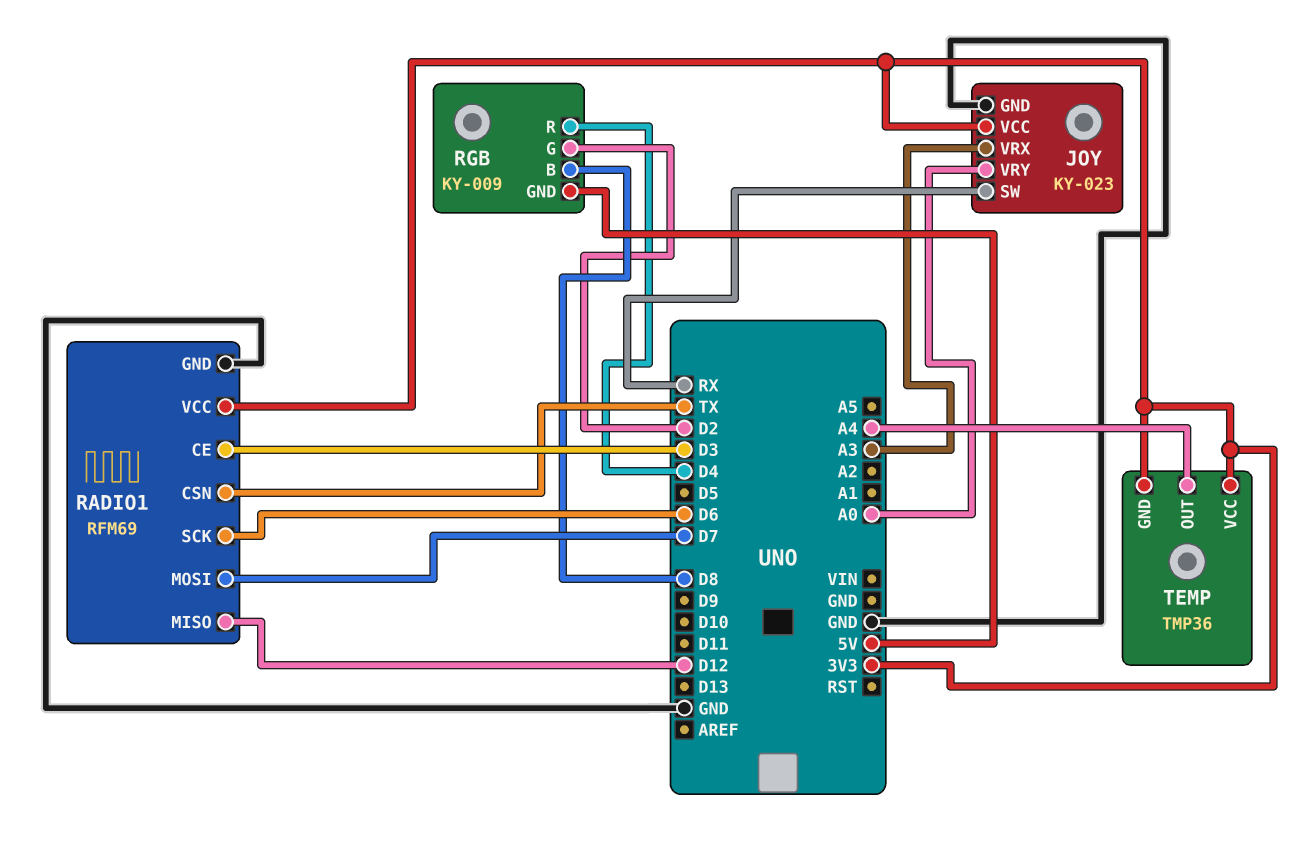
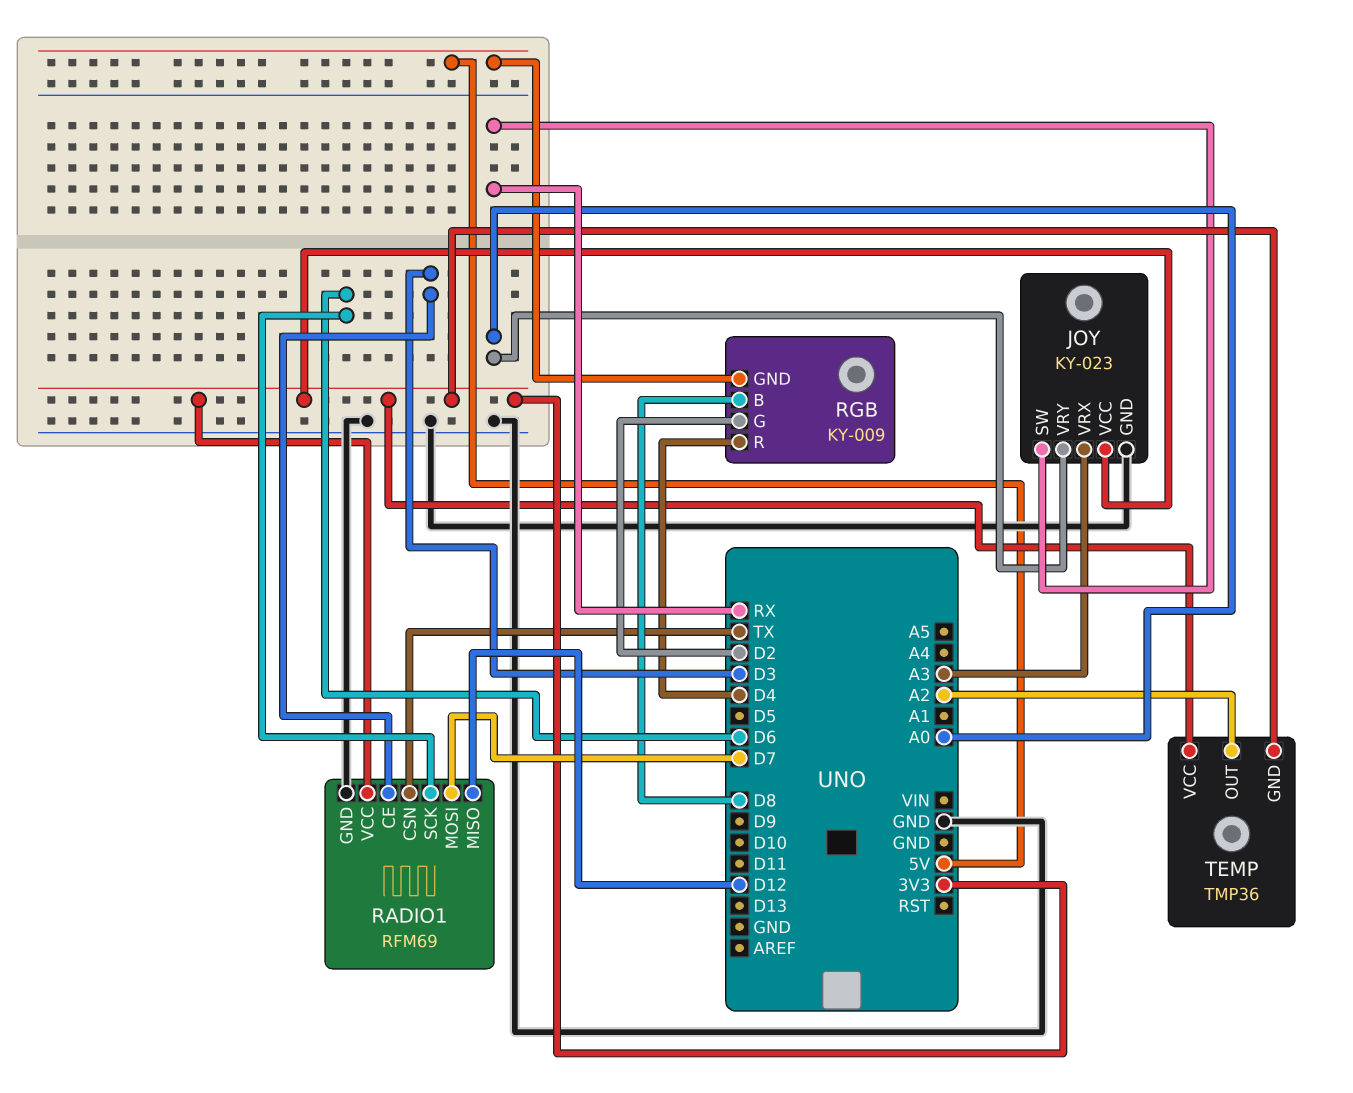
TEMP pin OUT: A4 -> A2

